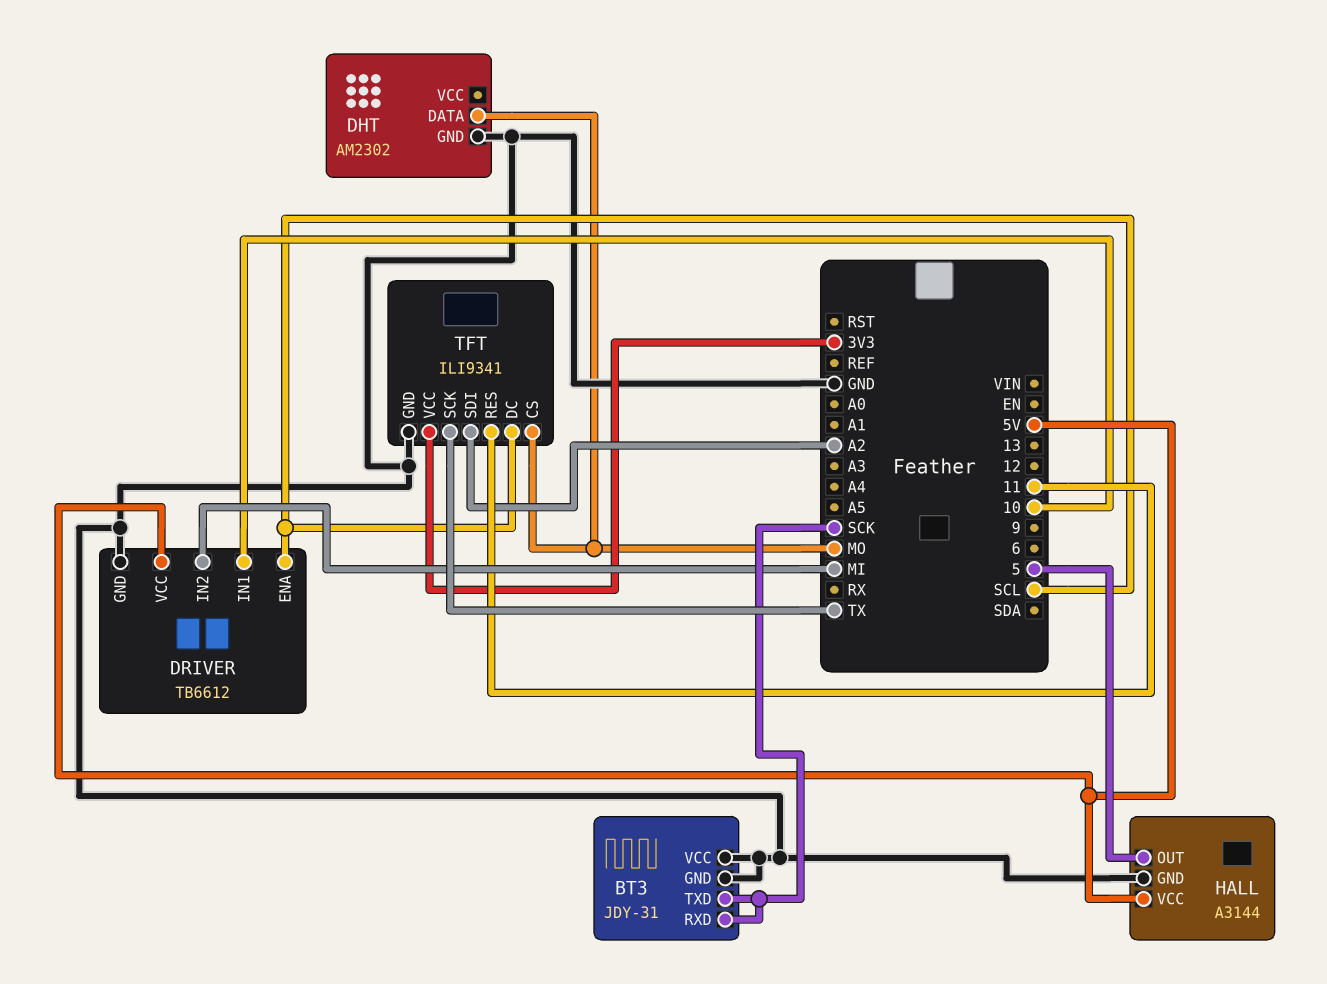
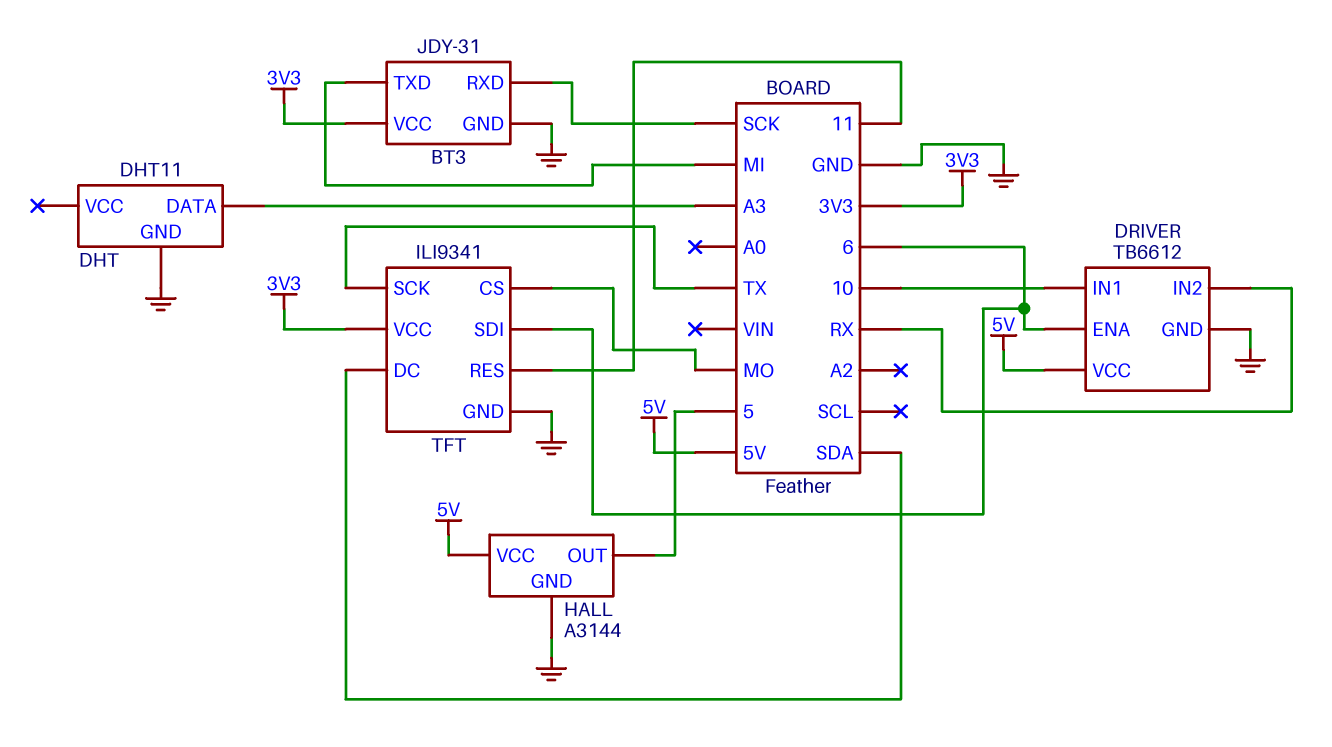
BT3 pin TXD: SCK -> MI
BT3 pin VCC: GND -> 3V3
DHT: AM2302 -> DHT11
DHT pin DATA: MO -> A3
DRIVER pin ENA: SCL -> 6
DRIVER pin IN2: MI -> RX
TFT pin DC: SCL -> SDA
TFT pin SDI: A2 -> 6

